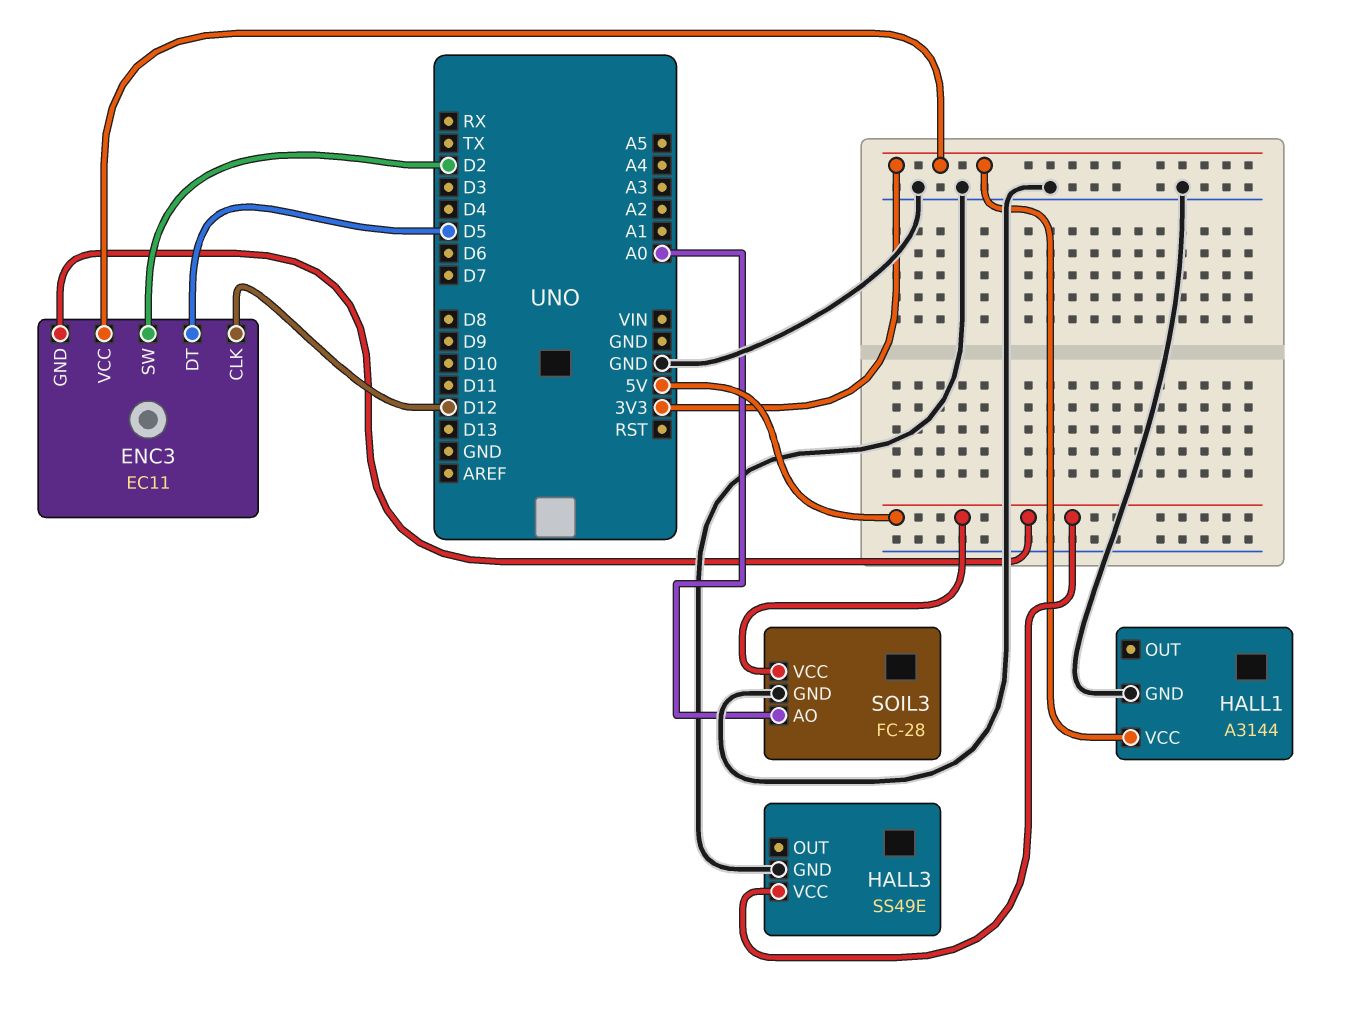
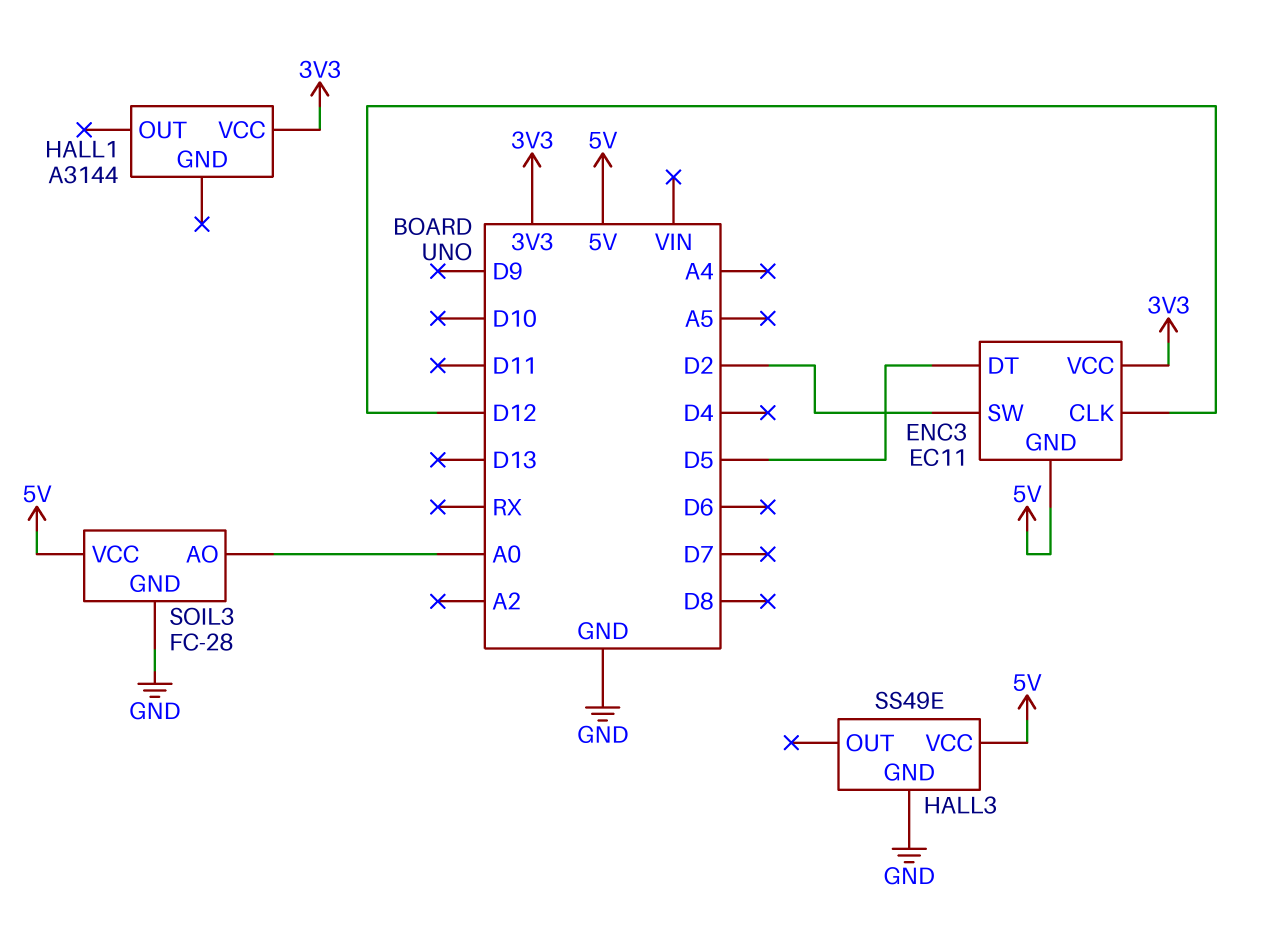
HALL1 pin GND: GND -> none

